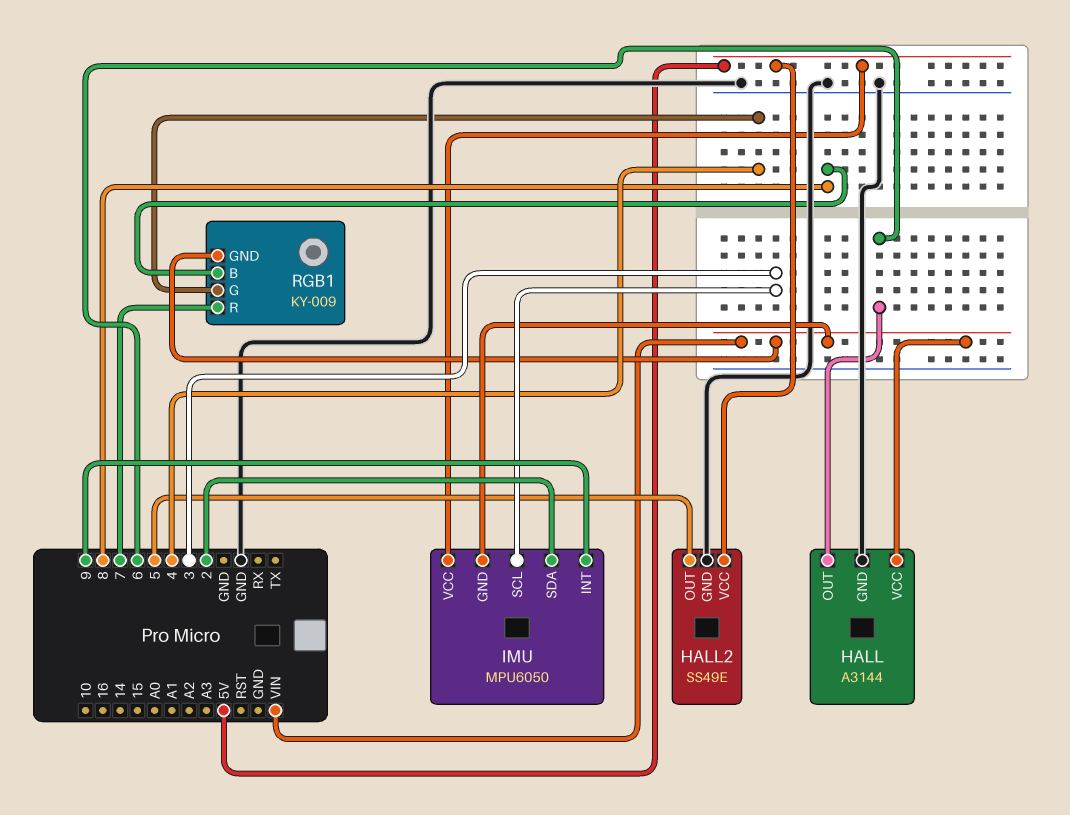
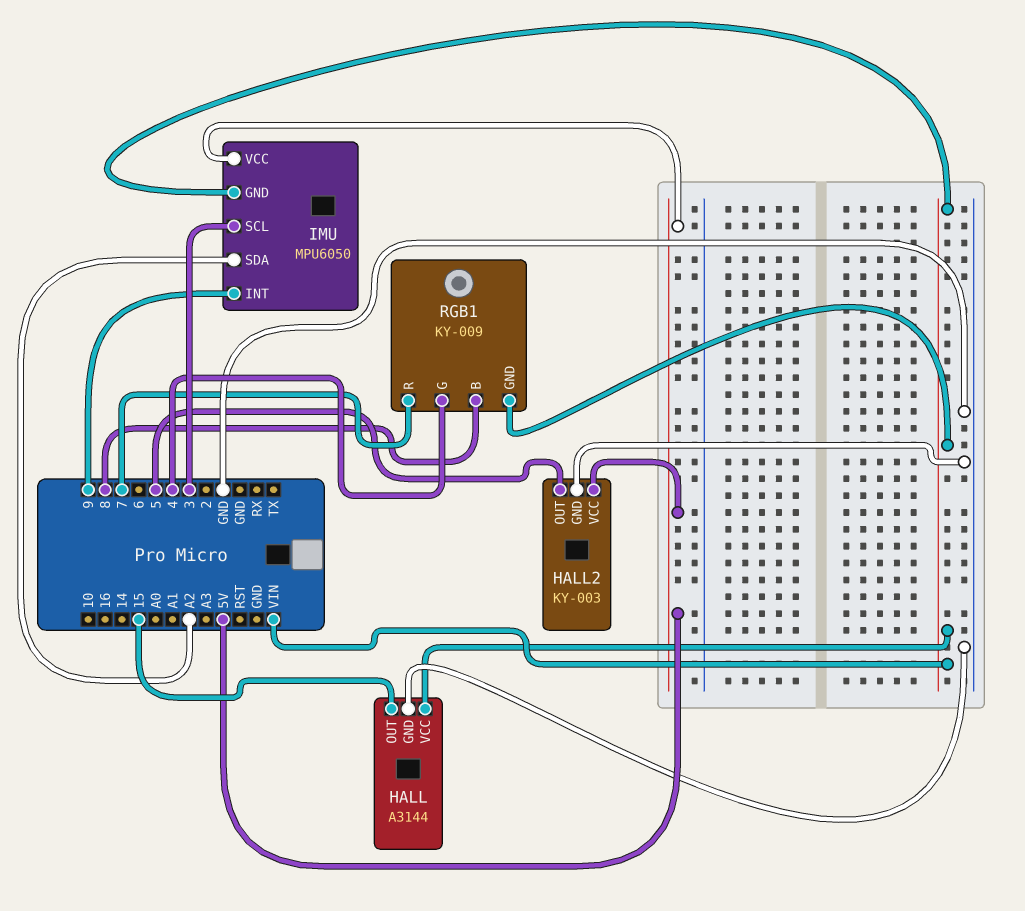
HALL pin OUT: 6 -> 15
HALL2: SS49E -> KY-003
IMU pin SDA: 2 -> A2

